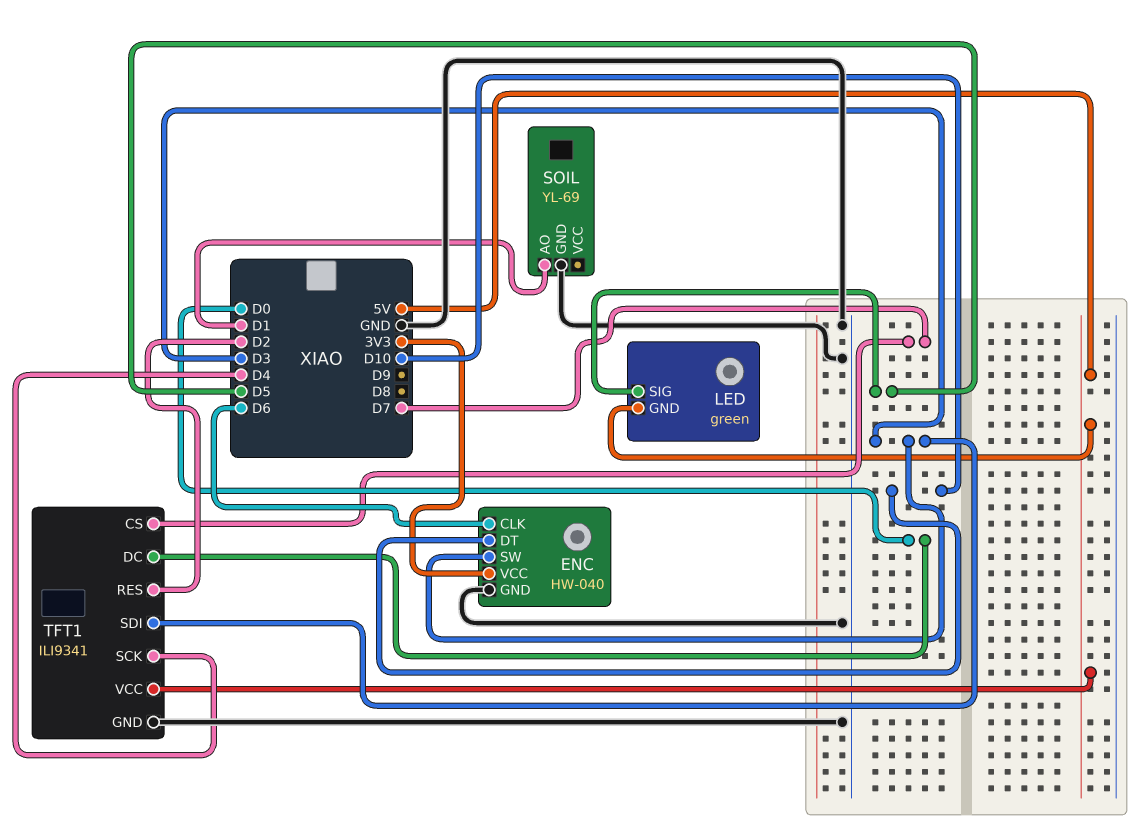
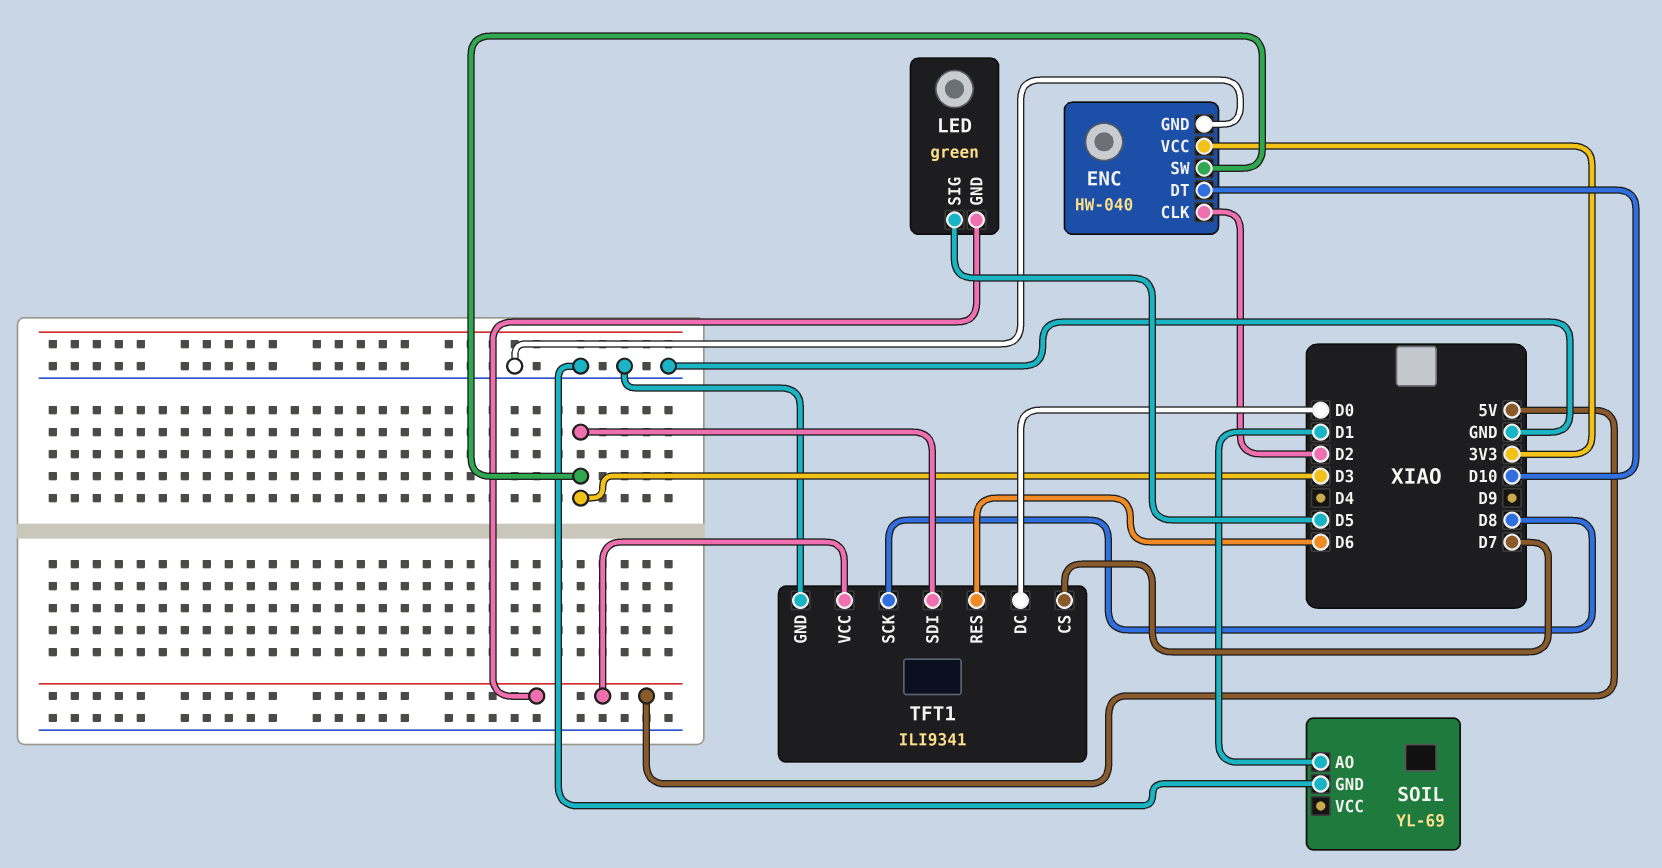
ENC pin CLK: D6 -> D2
TFT1 pin RES: D2 -> D6
TFT1 pin SCK: D4 -> D8

